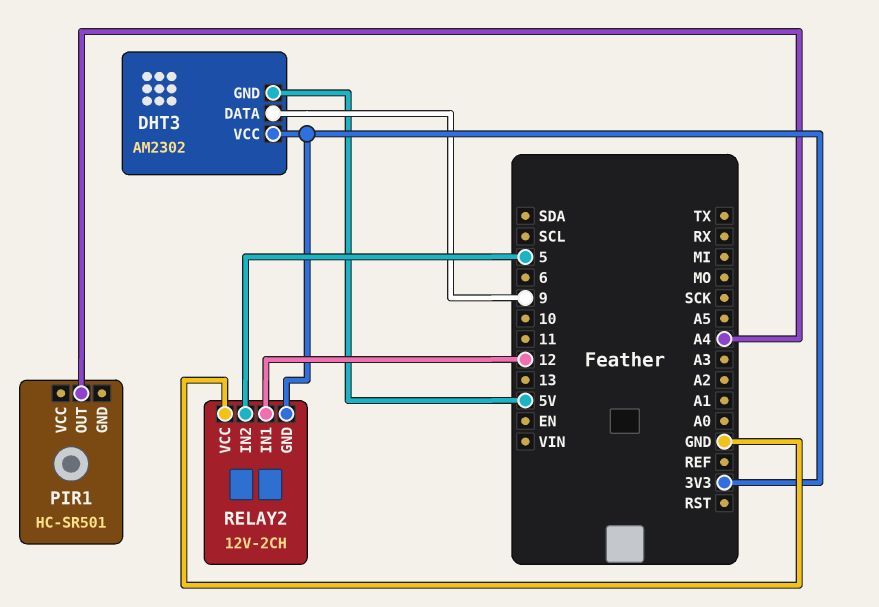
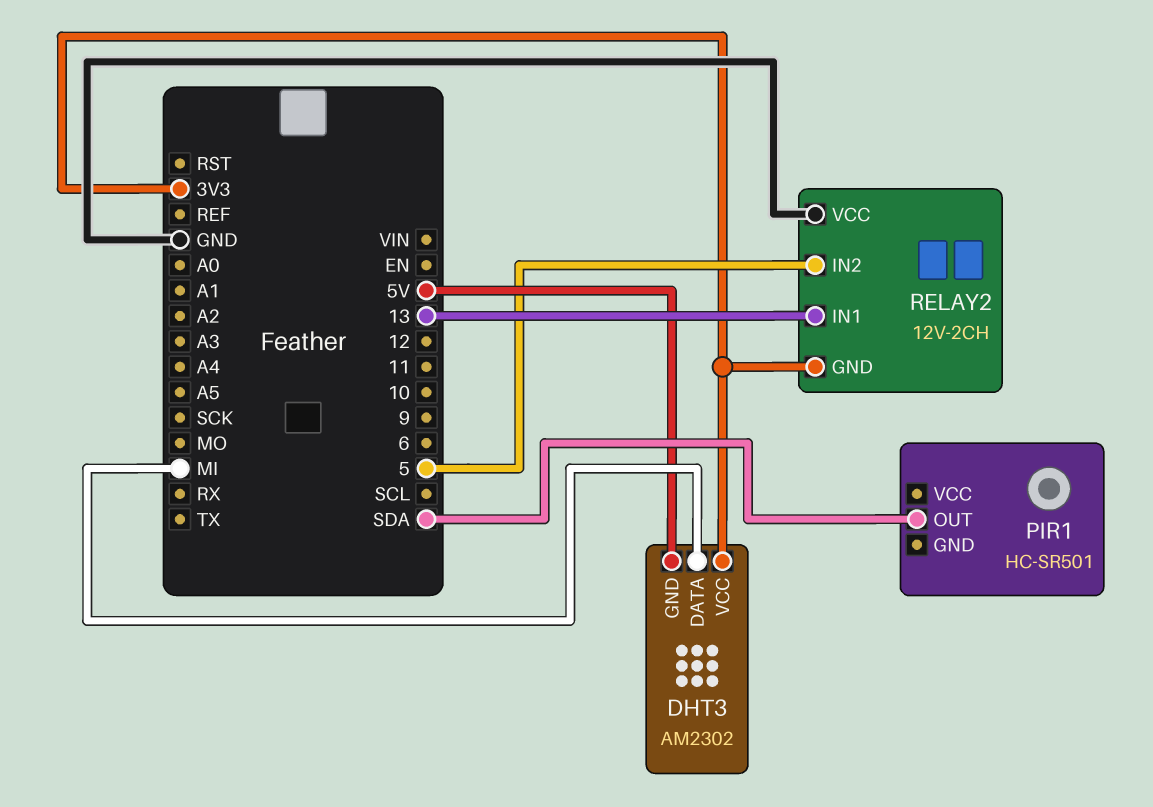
DHT3 pin DATA: 9 -> MI
PIR1 pin OUT: A4 -> SDA
RELAY2 pin IN1: 12 -> 13

